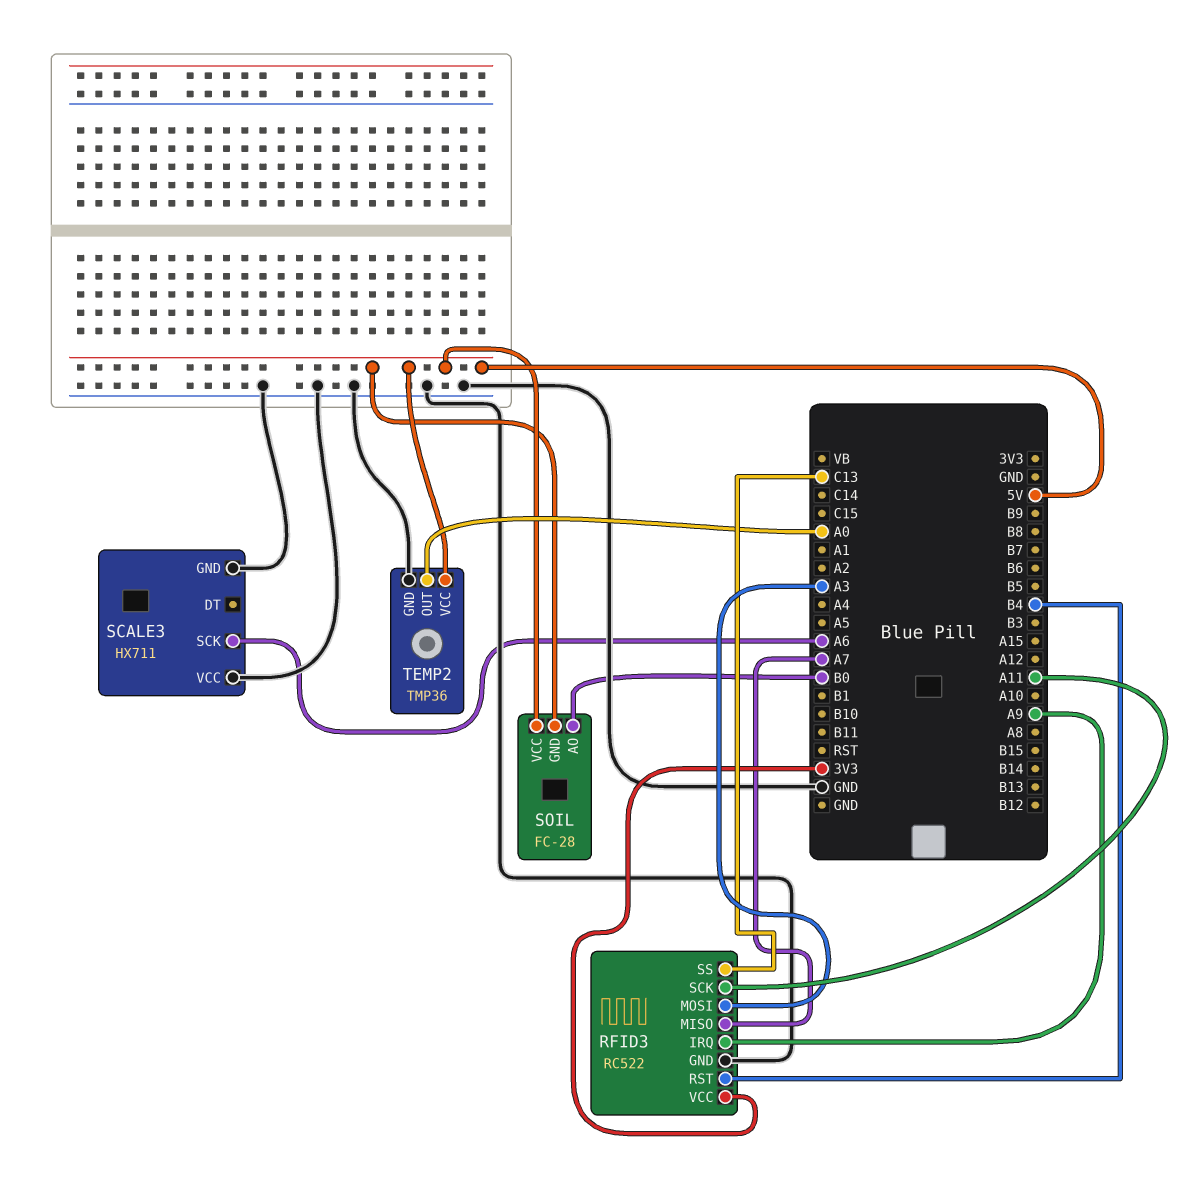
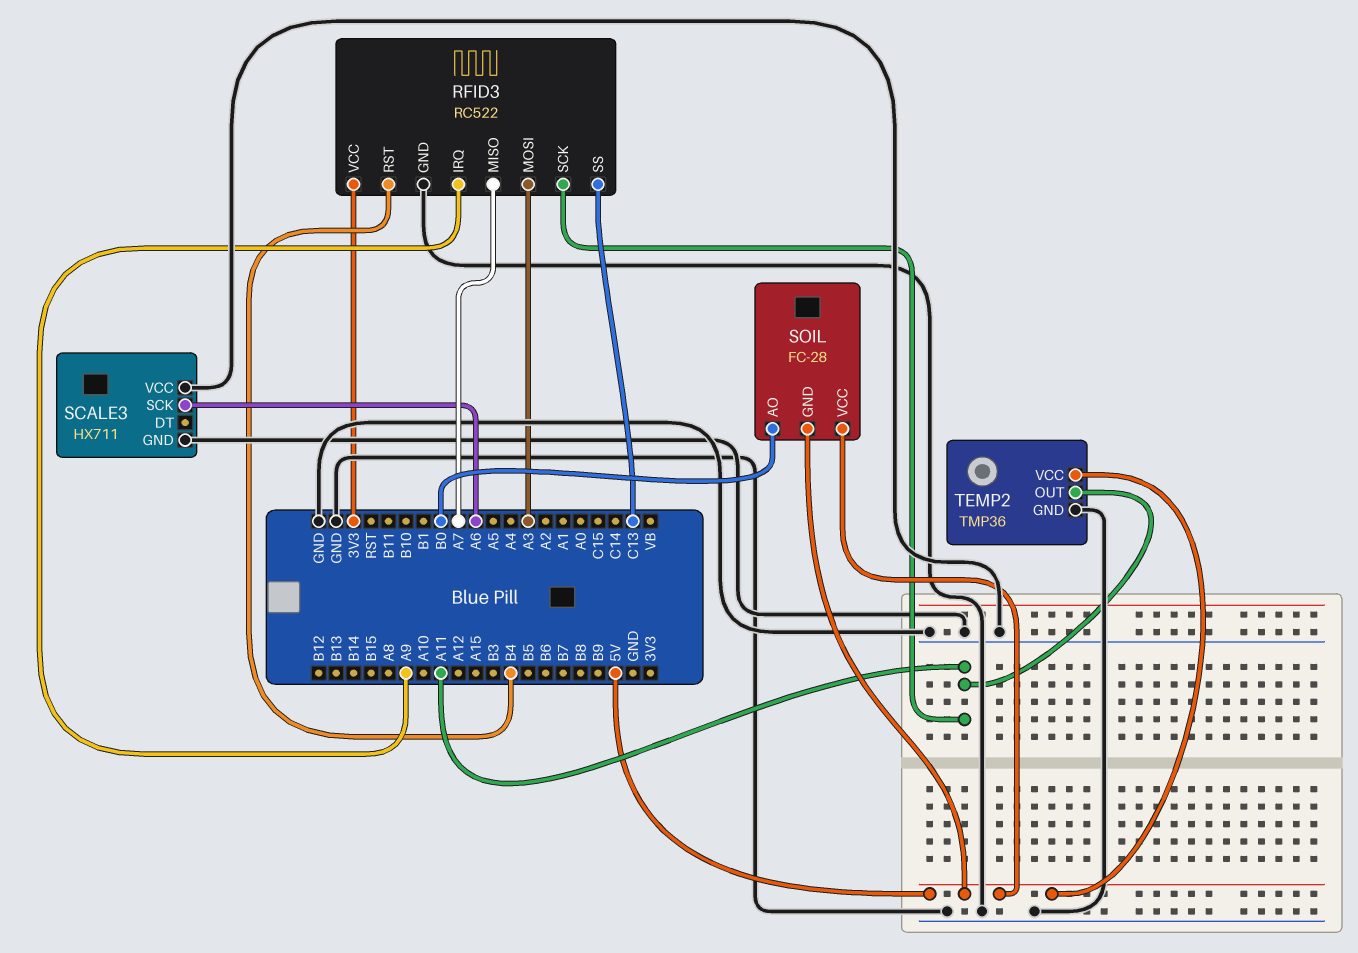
TEMP2 pin OUT: A0 -> A11

